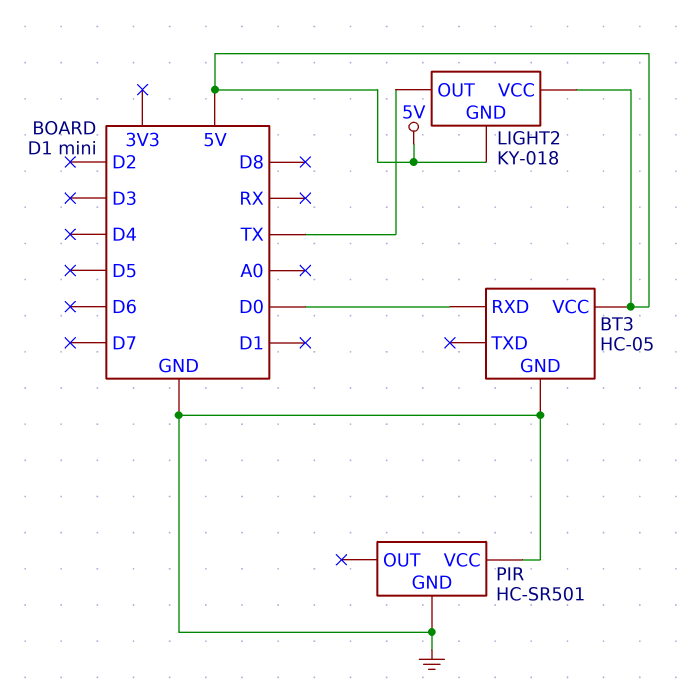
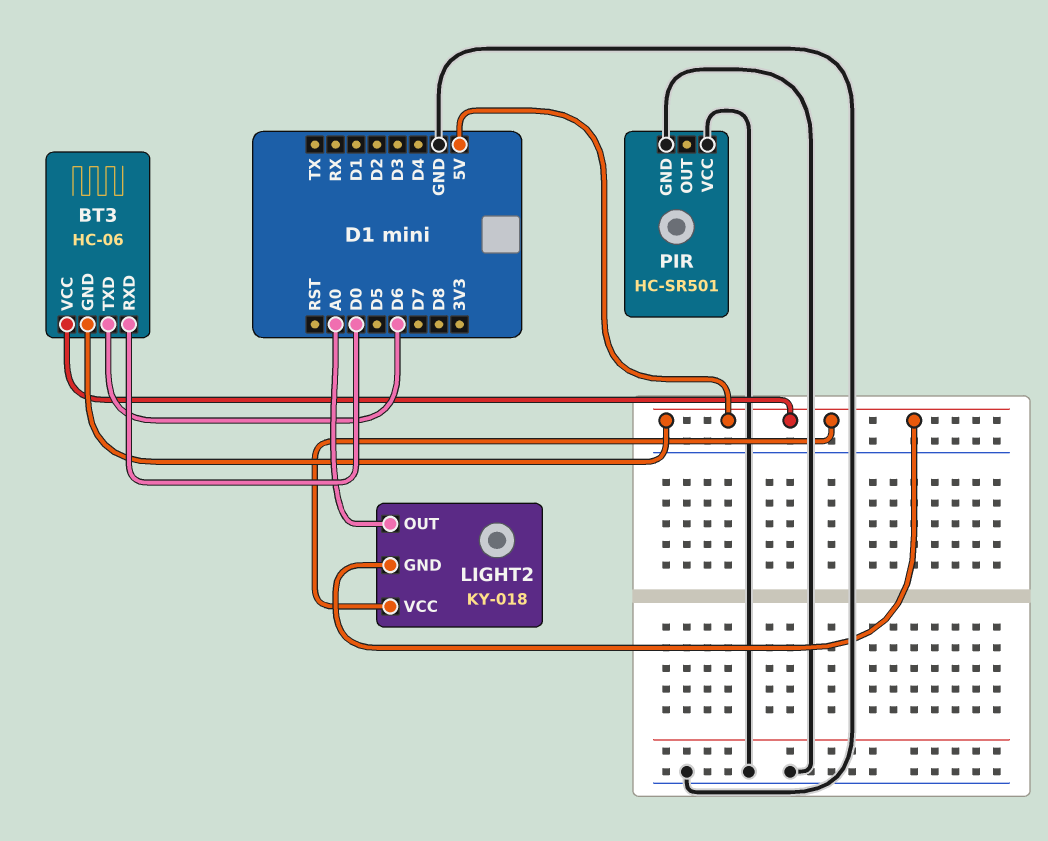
BT3: HC-05 -> HC-06
BT3 pin GND: GND -> 5V
BT3 pin TXD: none -> D6
LIGHT2 pin OUT: TX -> A0

